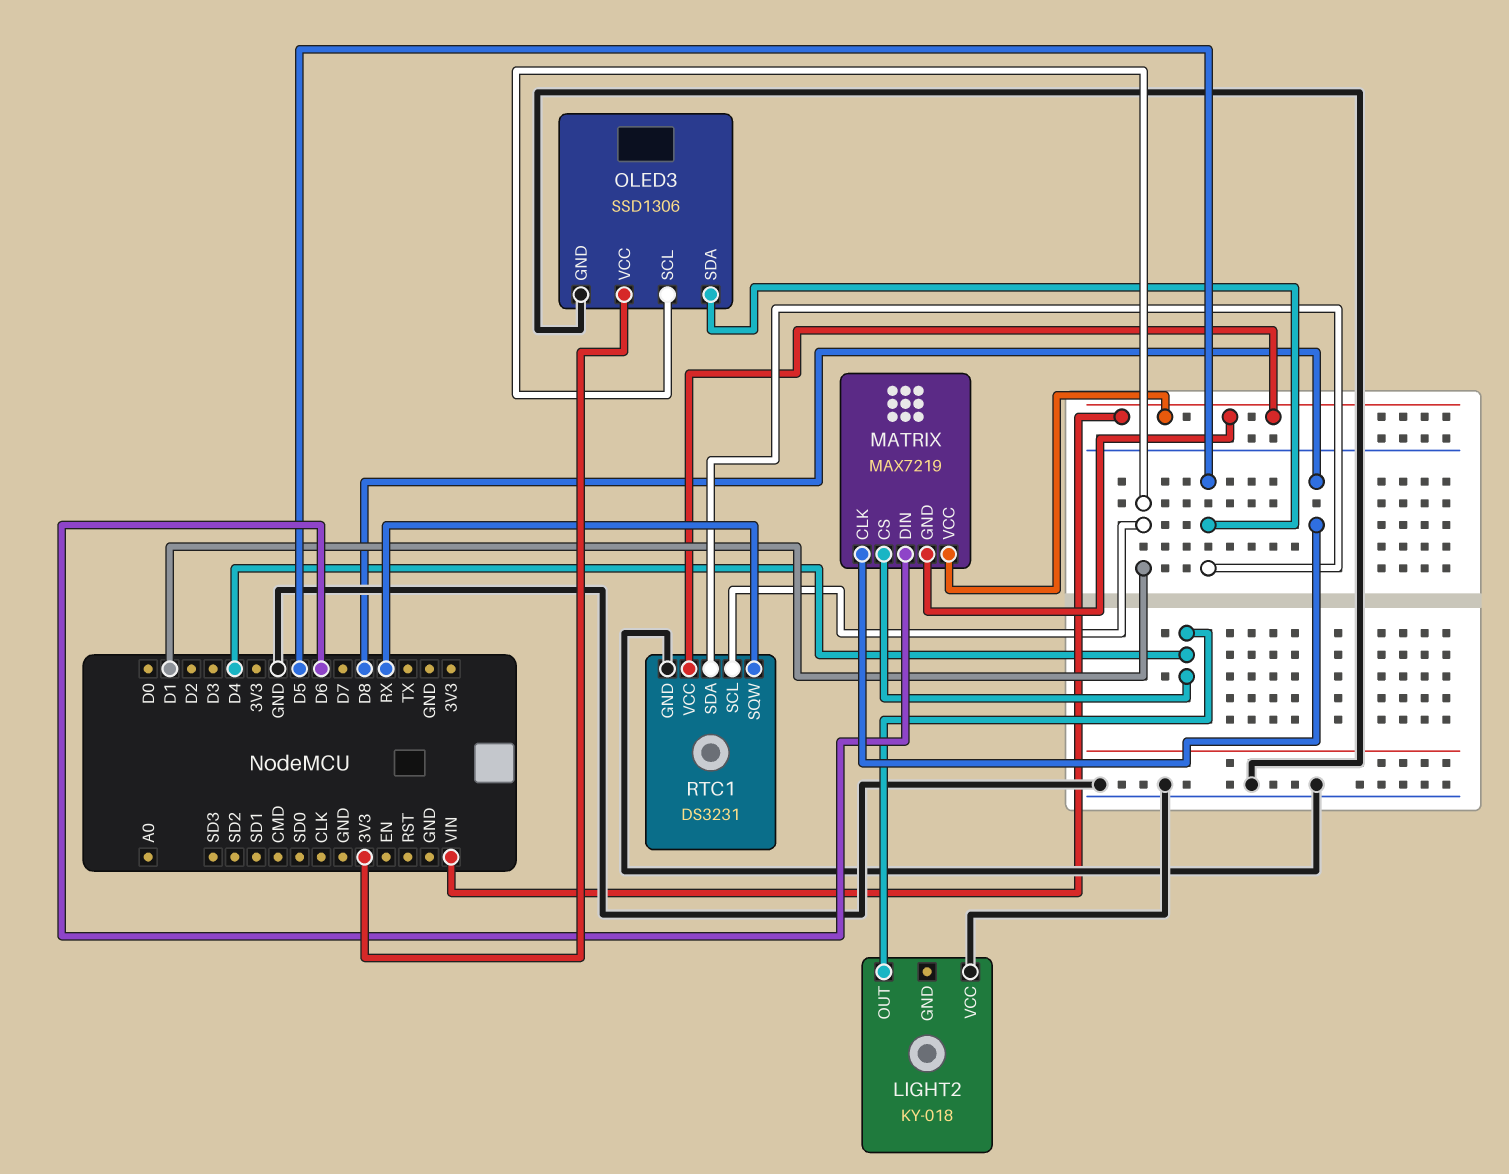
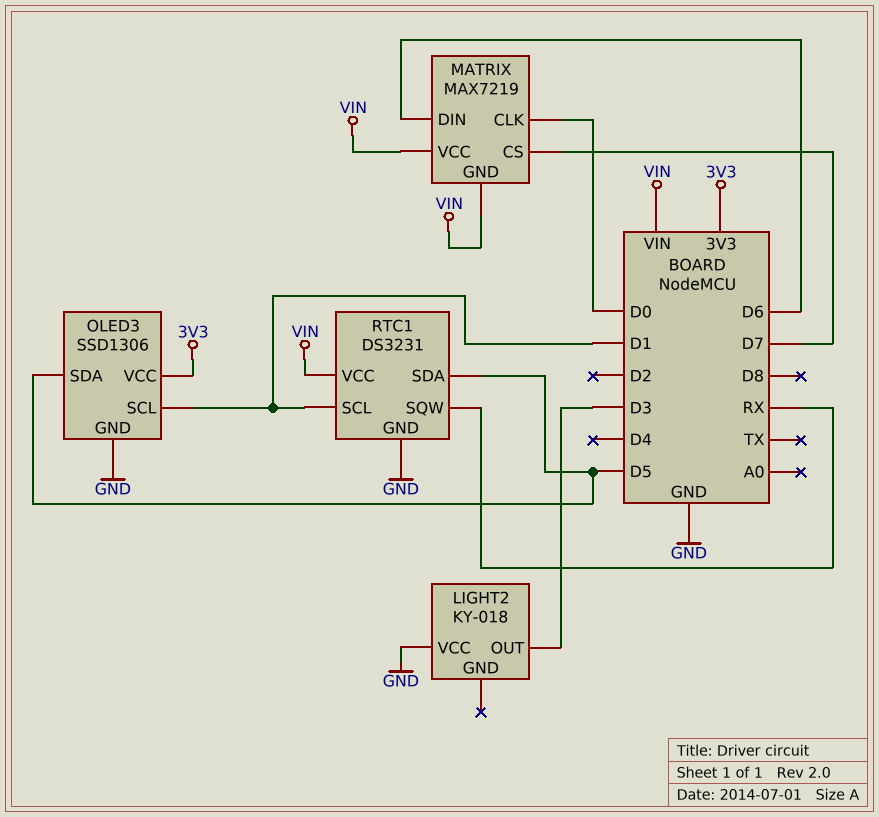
LIGHT2 pin OUT: D4 -> D3
MATRIX pin CLK: D8 -> D0
MATRIX pin CS: D4 -> D7

